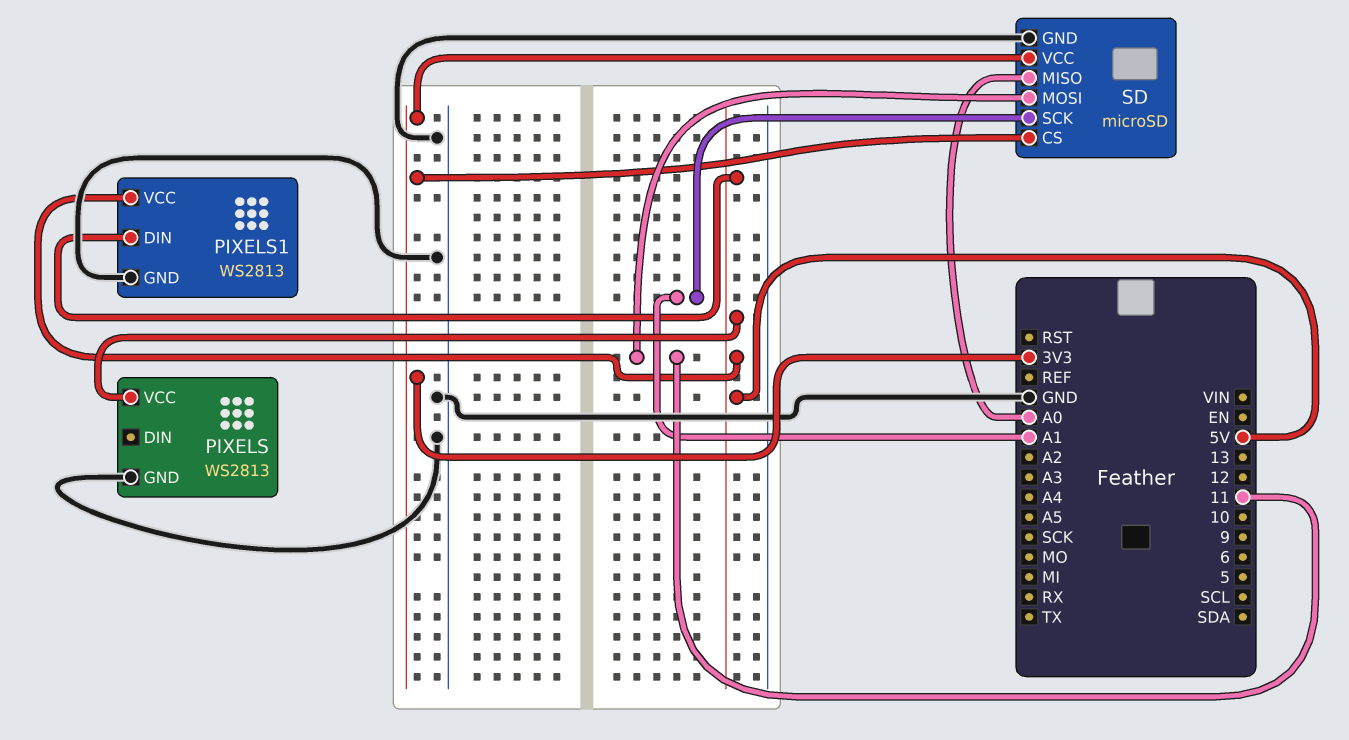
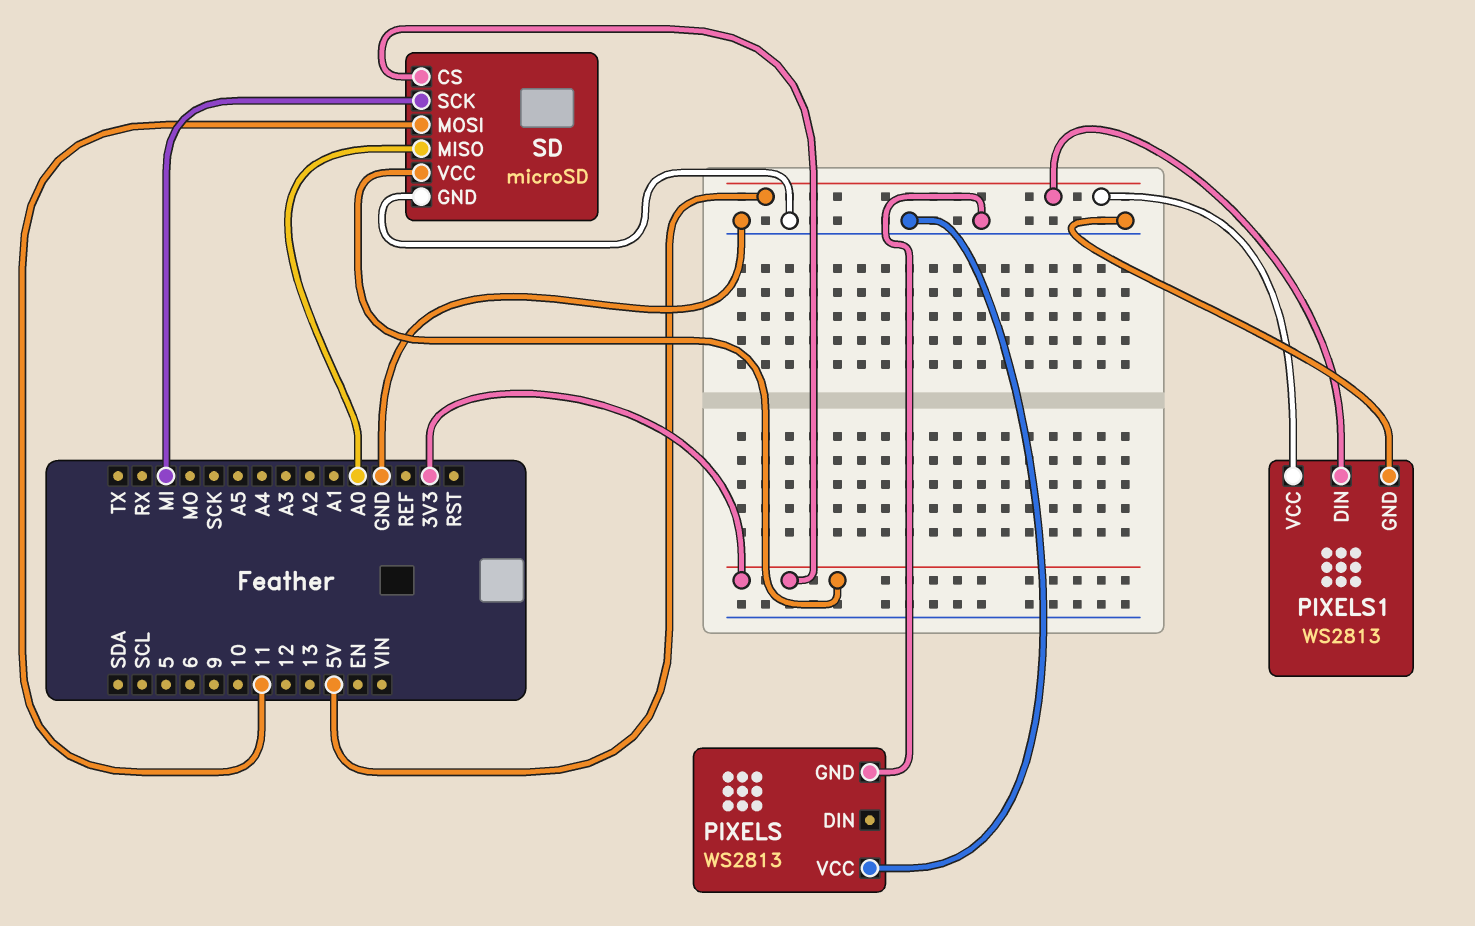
PIXELS pin VCC: 5V -> GND
SD pin SCK: A1 -> MI

